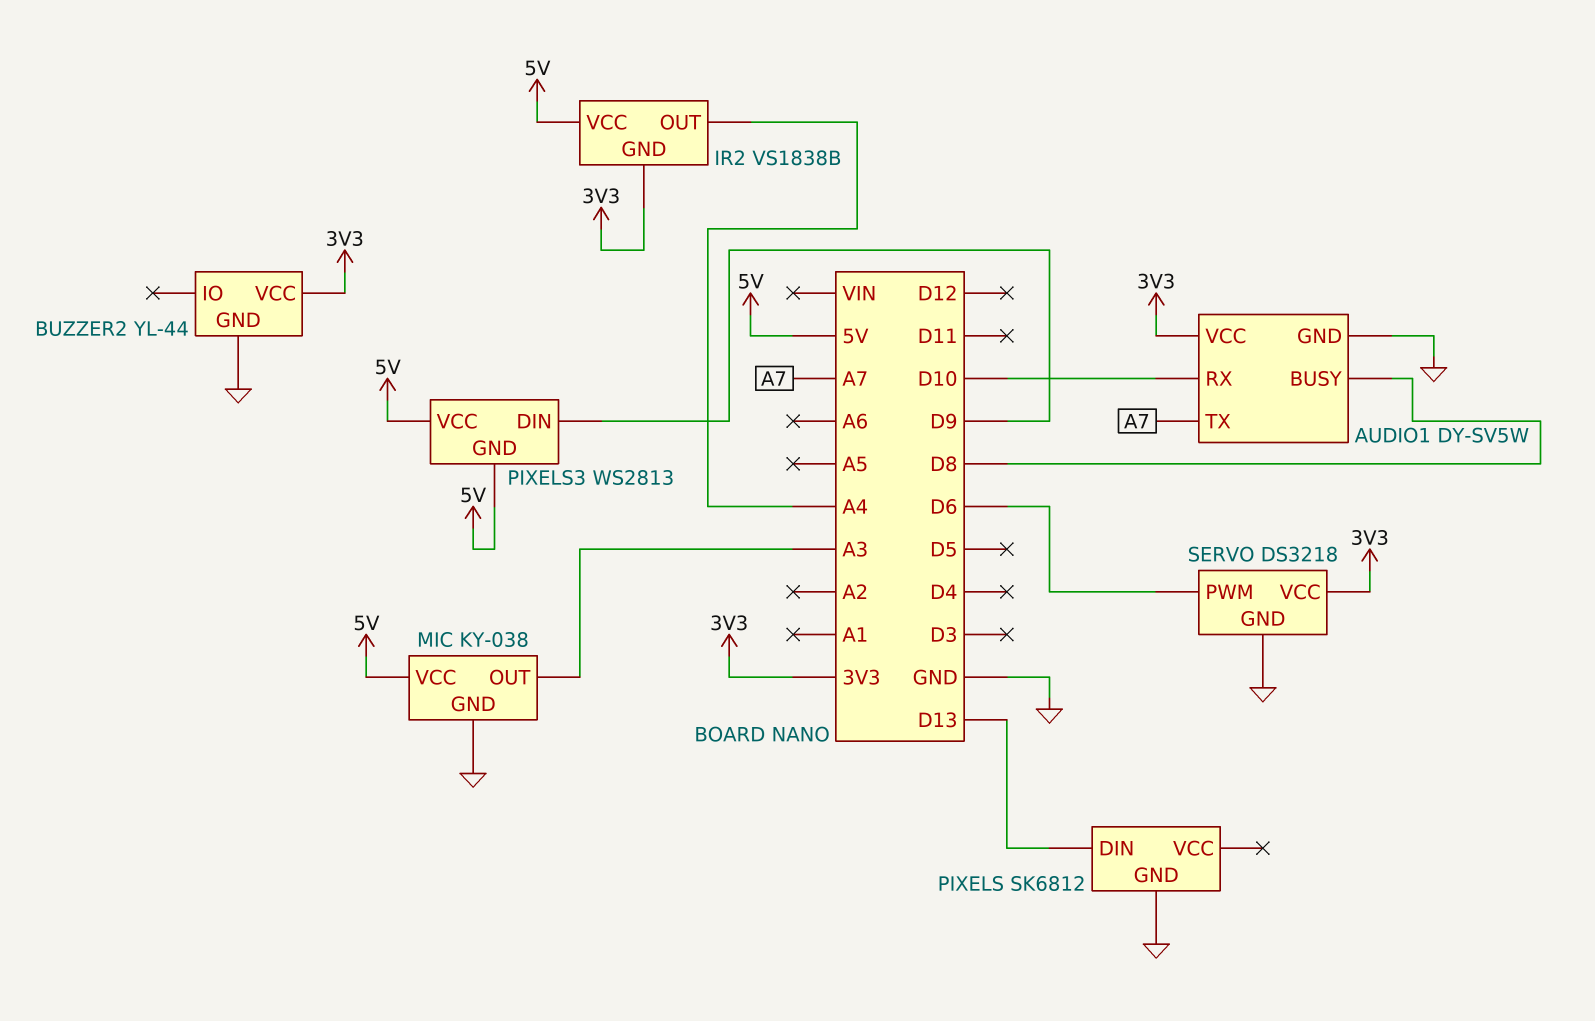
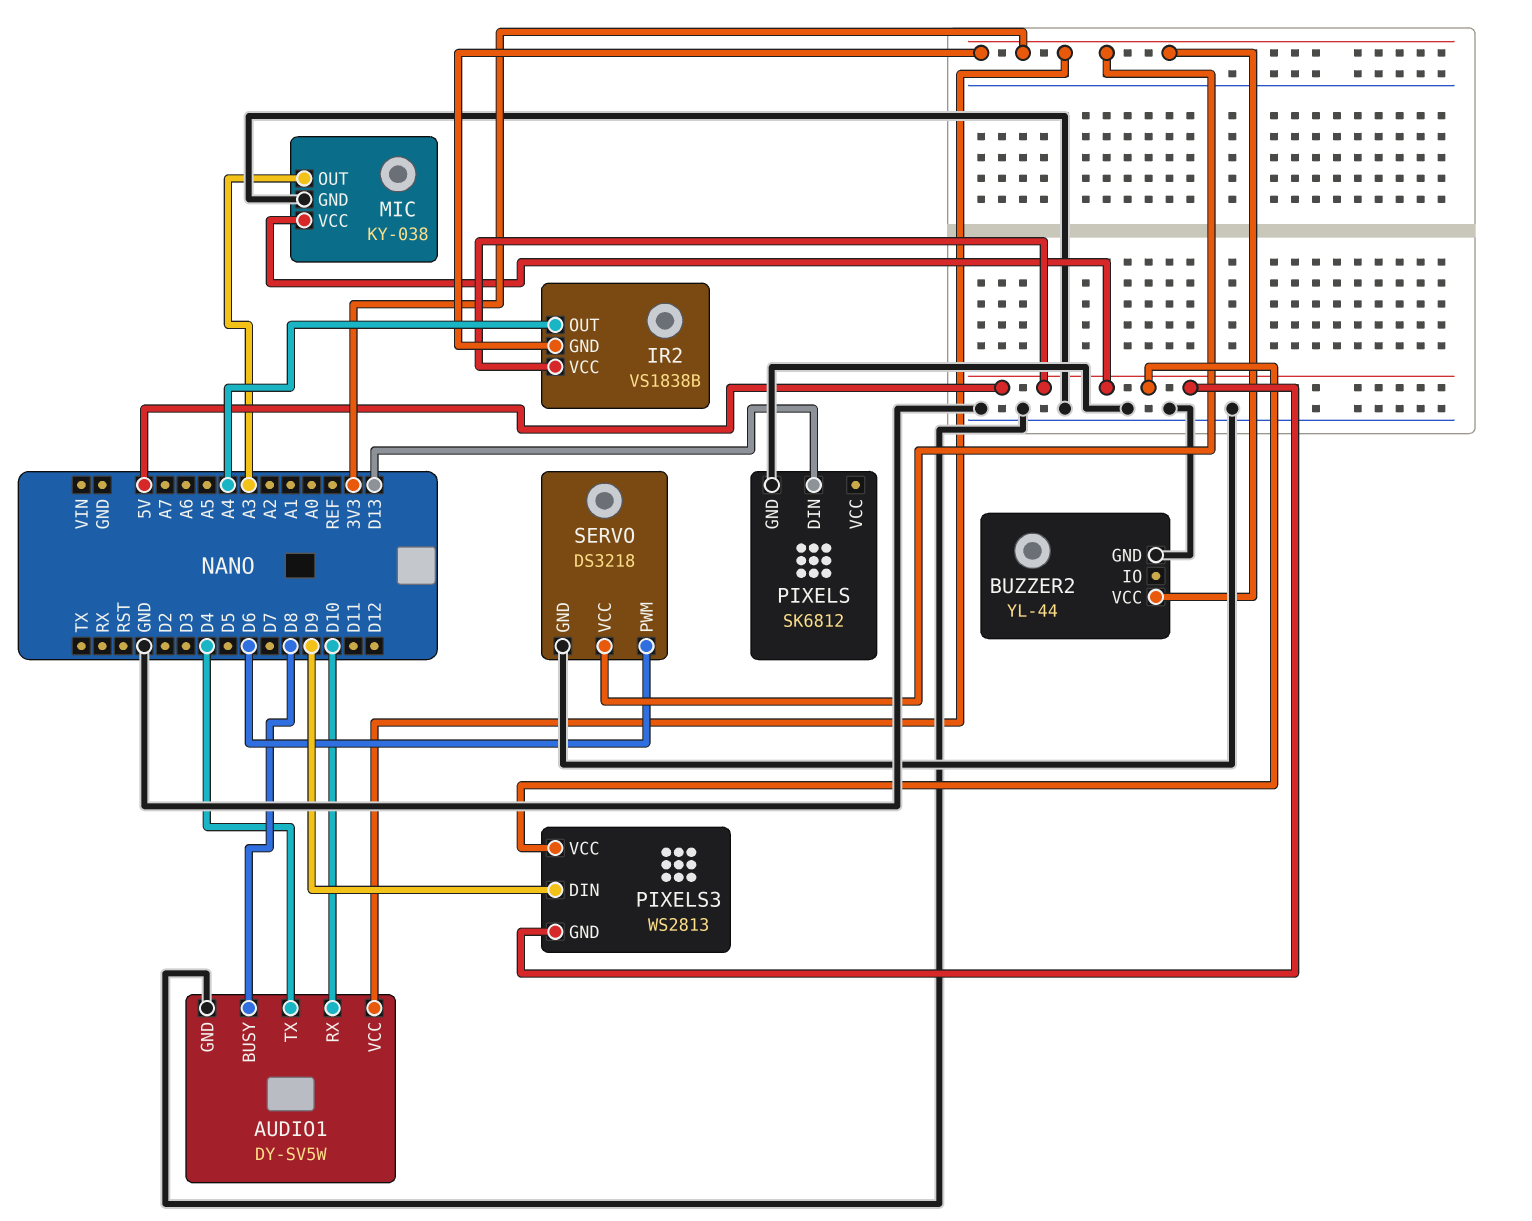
AUDIO1 pin TX: A7 -> D4

